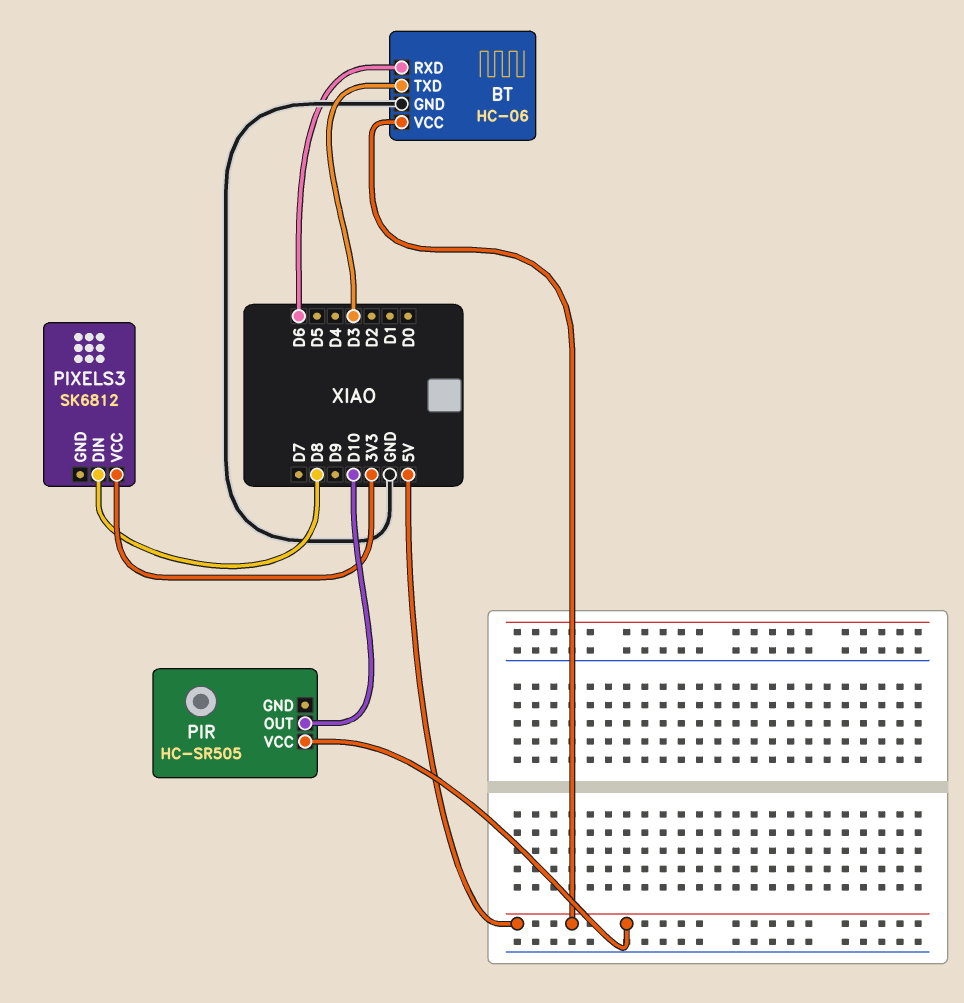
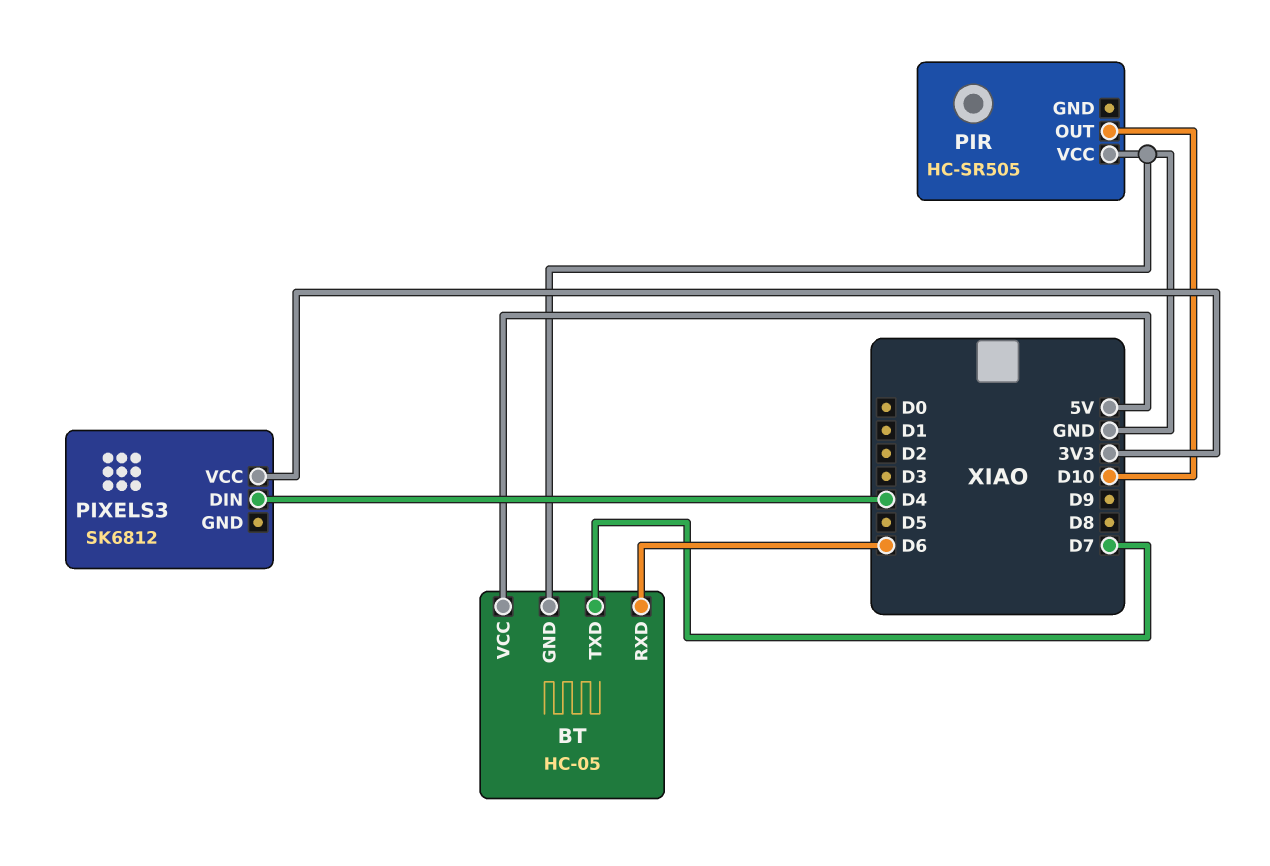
BT: HC-06 -> HC-05
BT pin TXD: D3 -> D7
PIR pin VCC: 5V -> GND
PIXELS3 pin DIN: D8 -> D4

